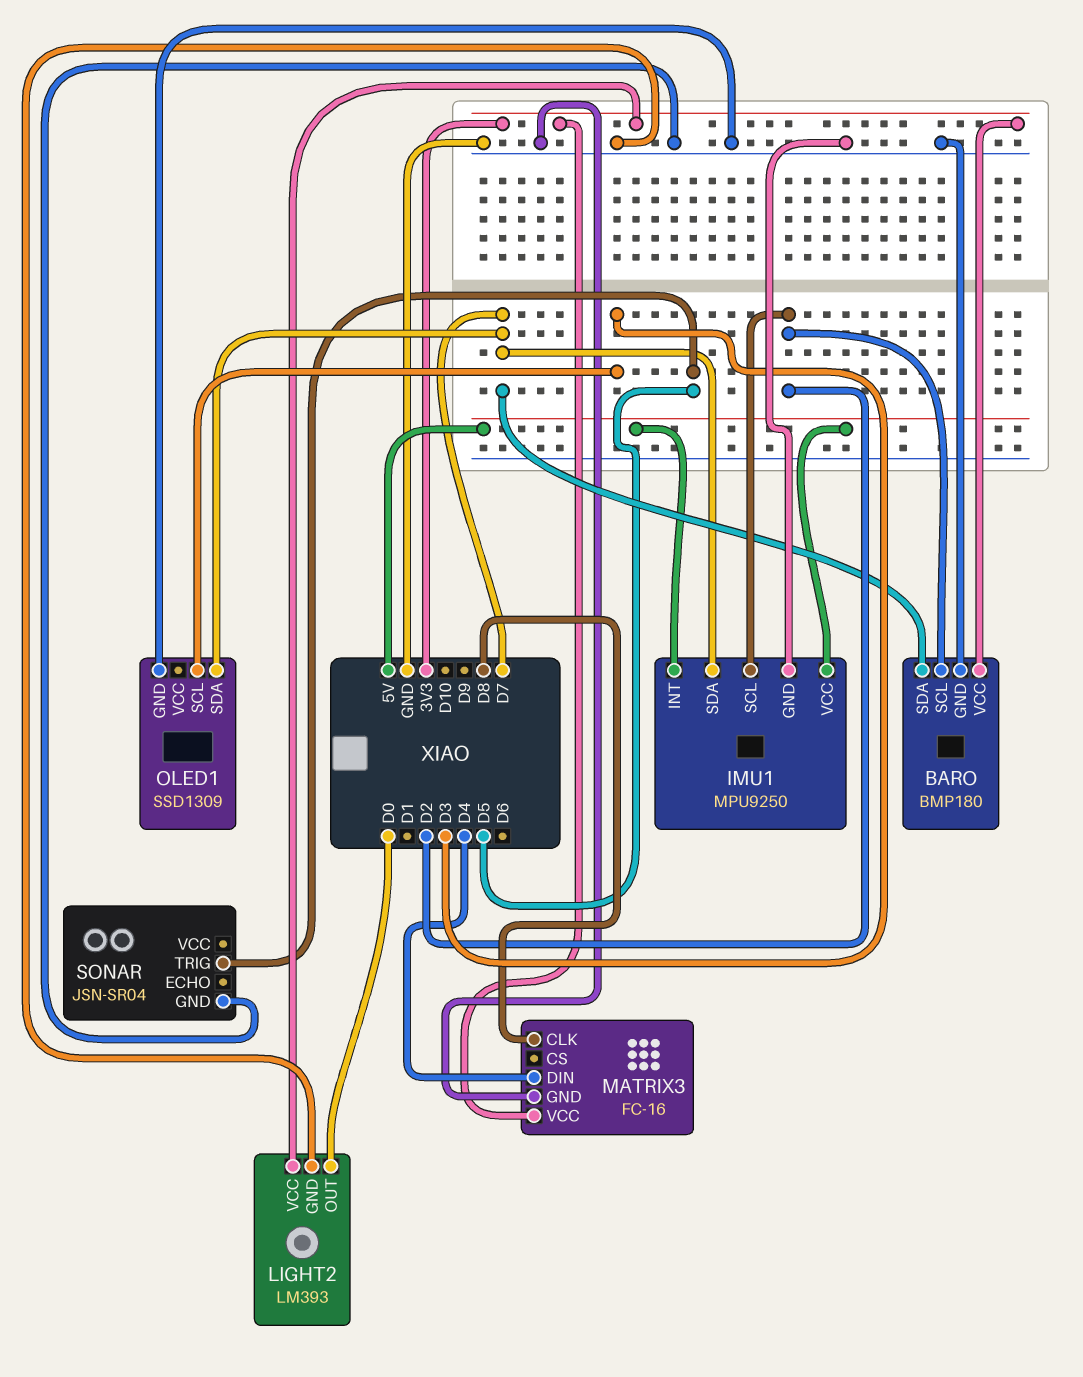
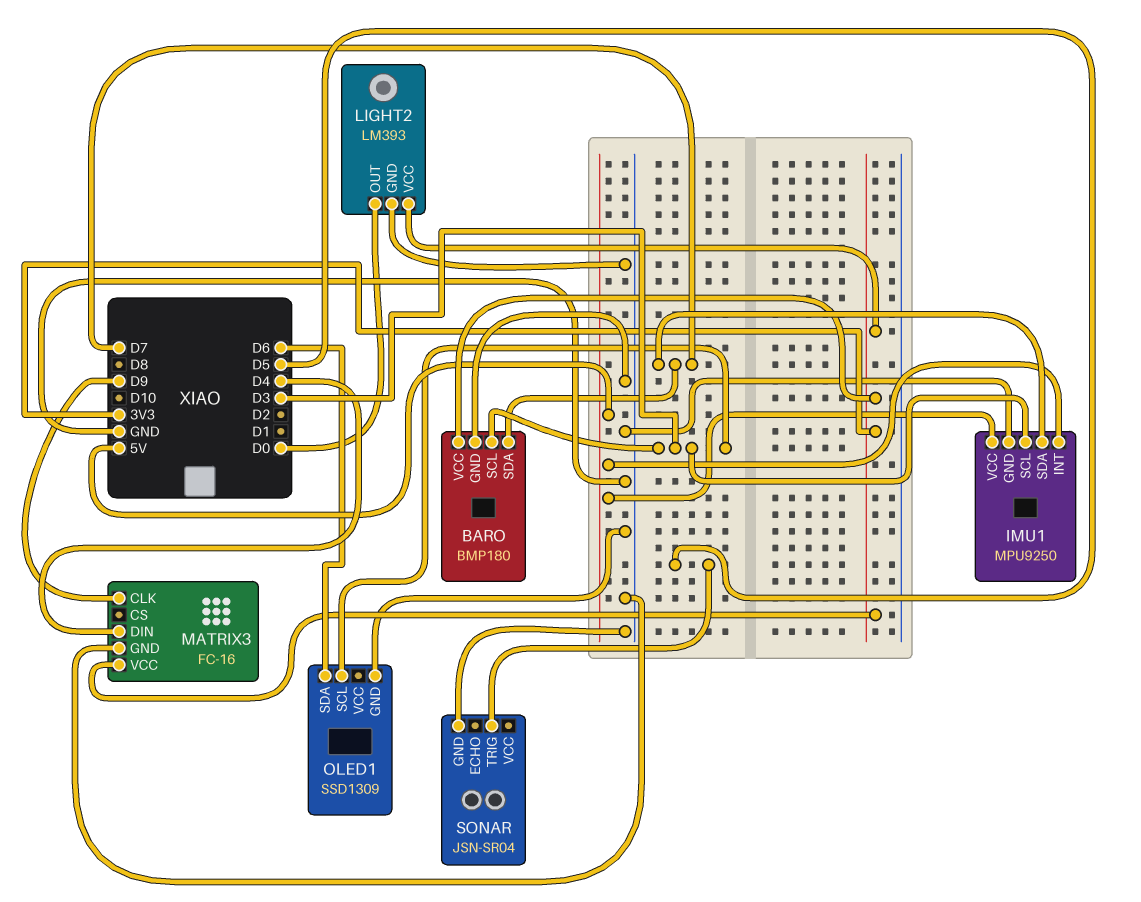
BARO pin SCL: D2 -> D3
IMU1 pin SCL: D2 -> D3
MATRIX3 pin CLK: D8 -> D9
OLED1 pin SDA: D7 -> D6

